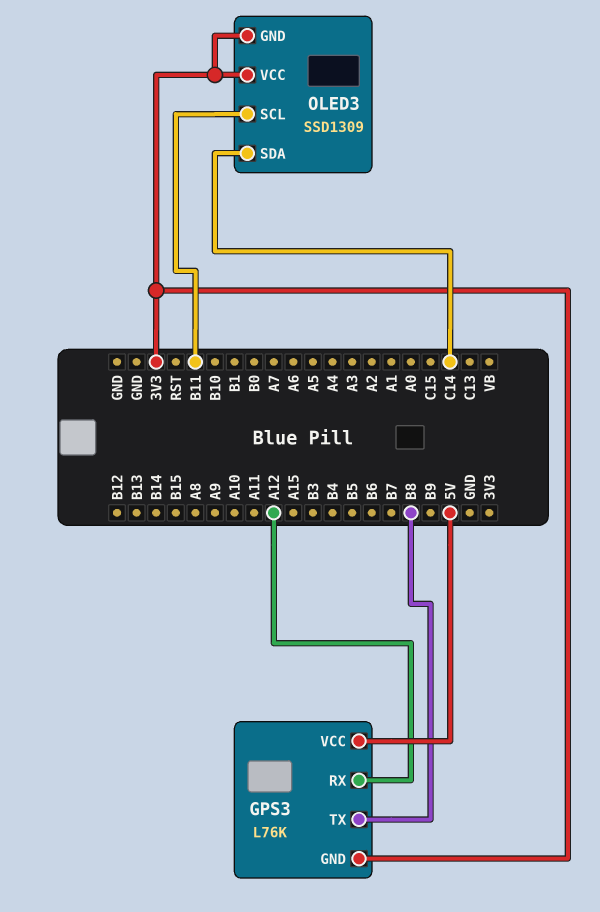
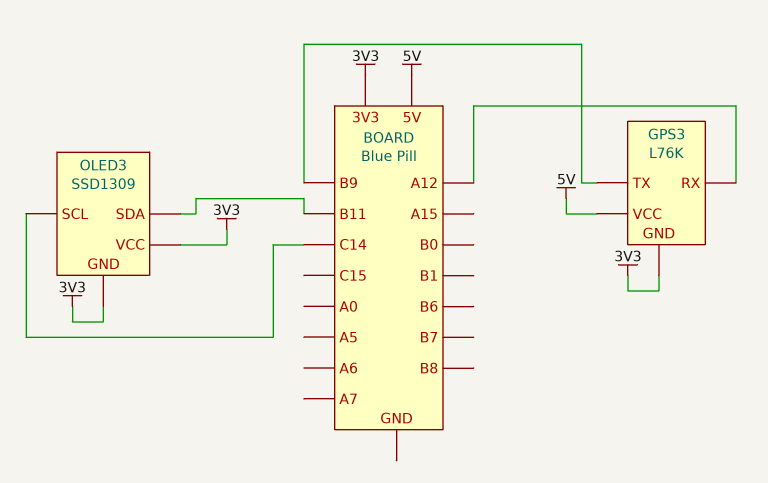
GPS3 pin TX: B8 -> B9
OLED3 pin SCL: B11 -> C14
OLED3 pin SDA: C14 -> B11

